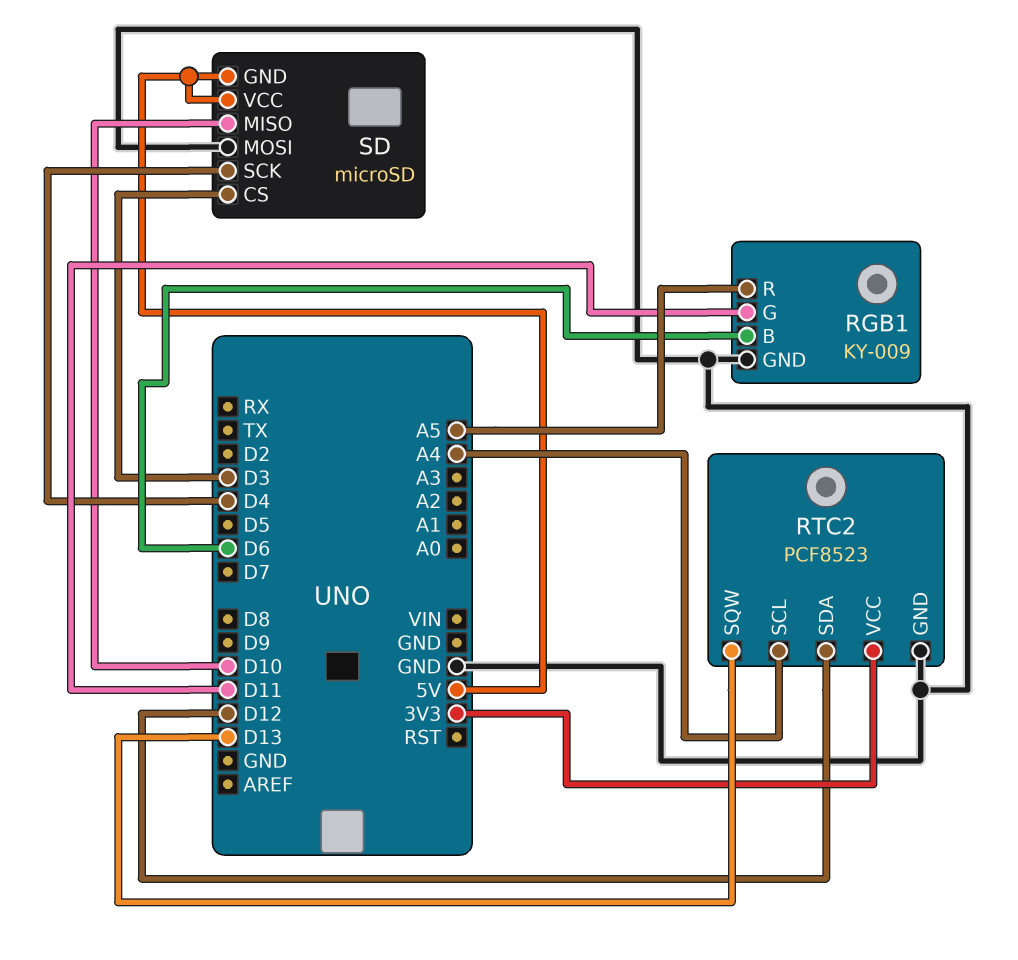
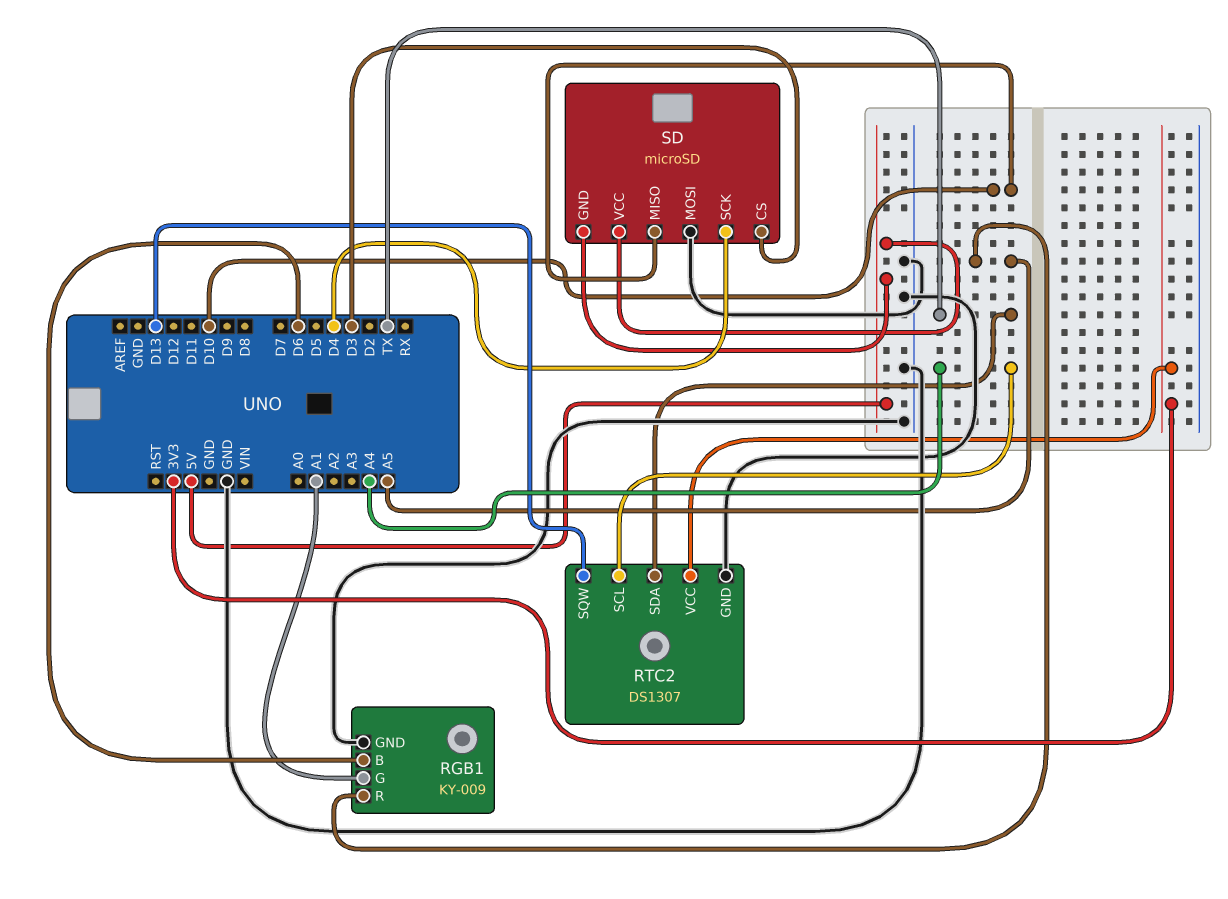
RGB1 pin G: D11 -> A1
RTC2: PCF8523 -> DS1307
RTC2 pin SDA: D12 -> TX

